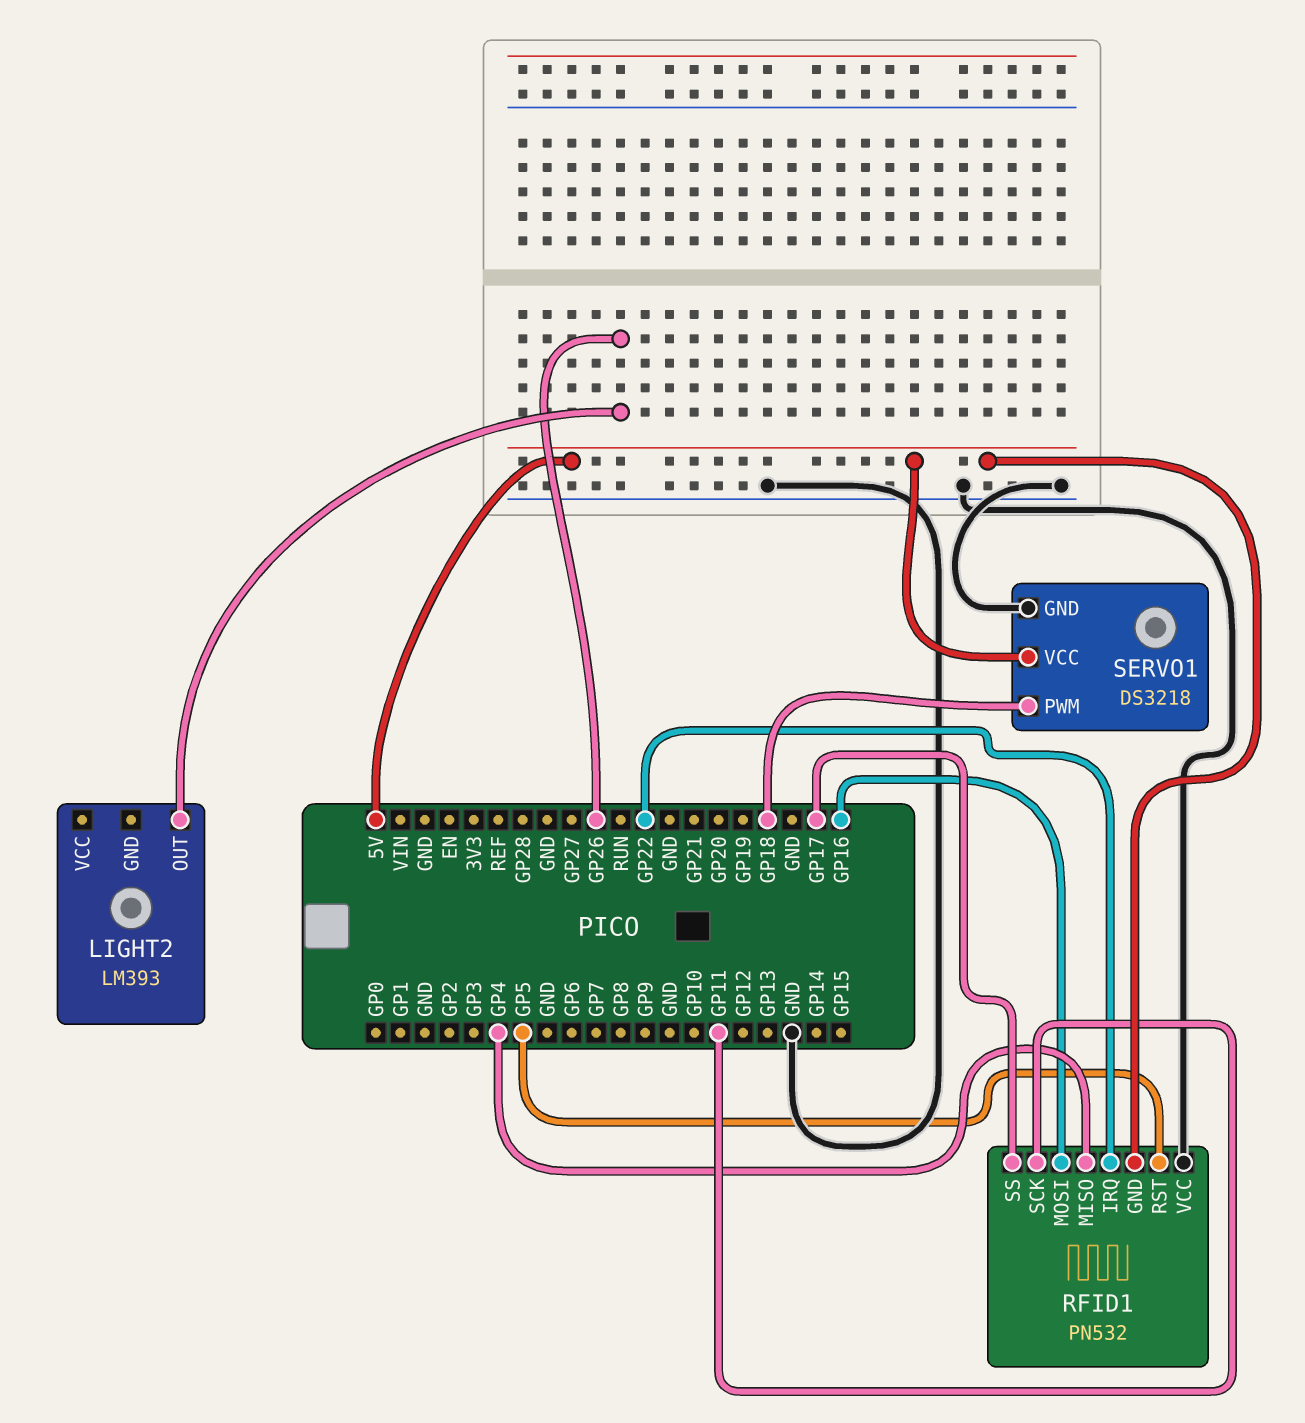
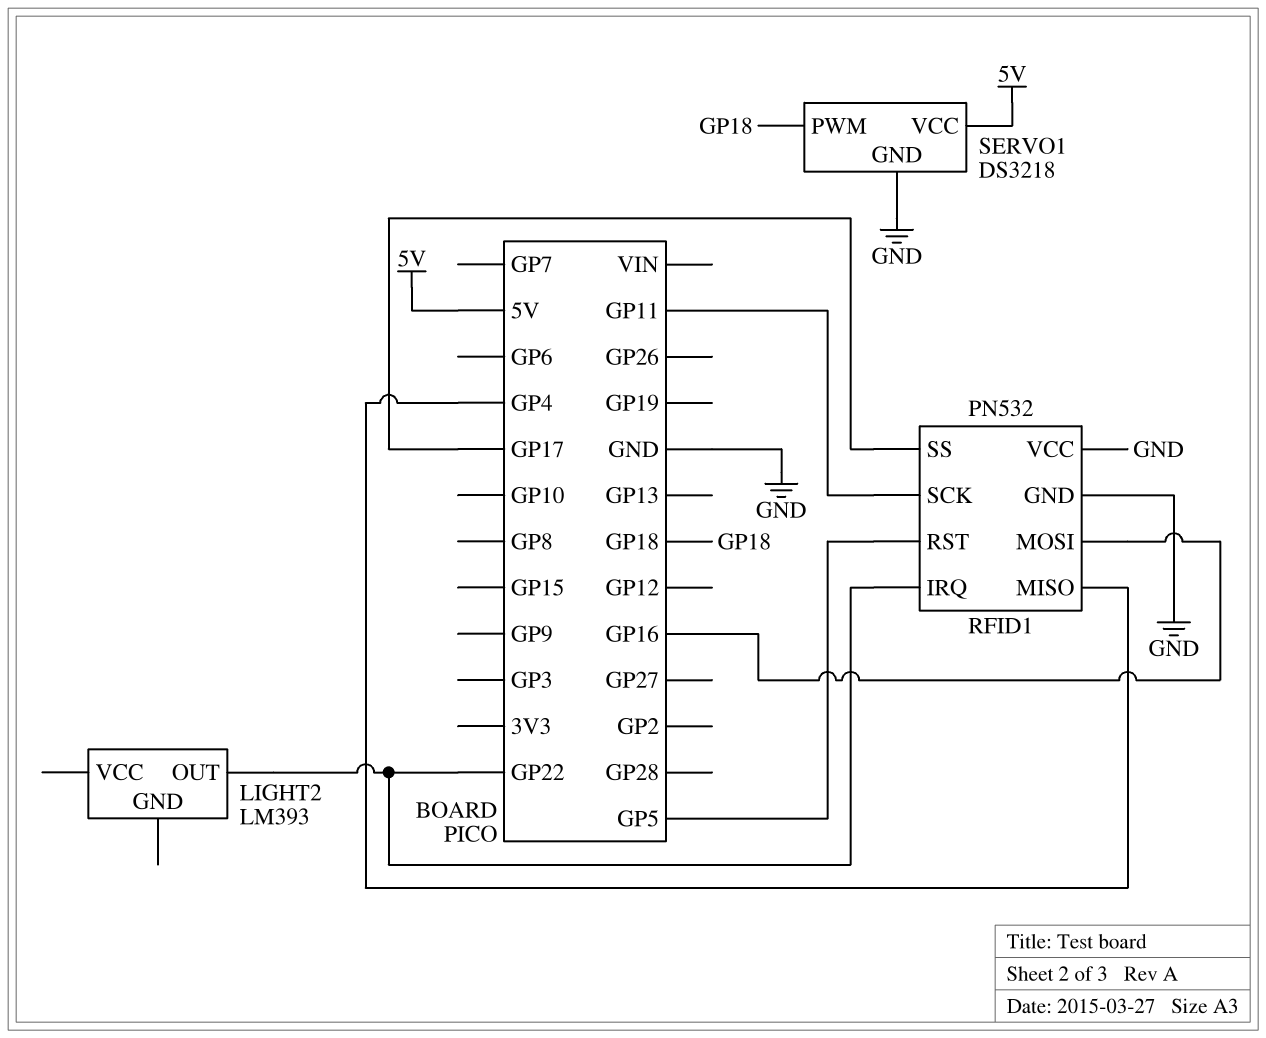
LIGHT2 pin OUT: GP26 -> GP22
RFID1 pin GND: 5V -> GND

